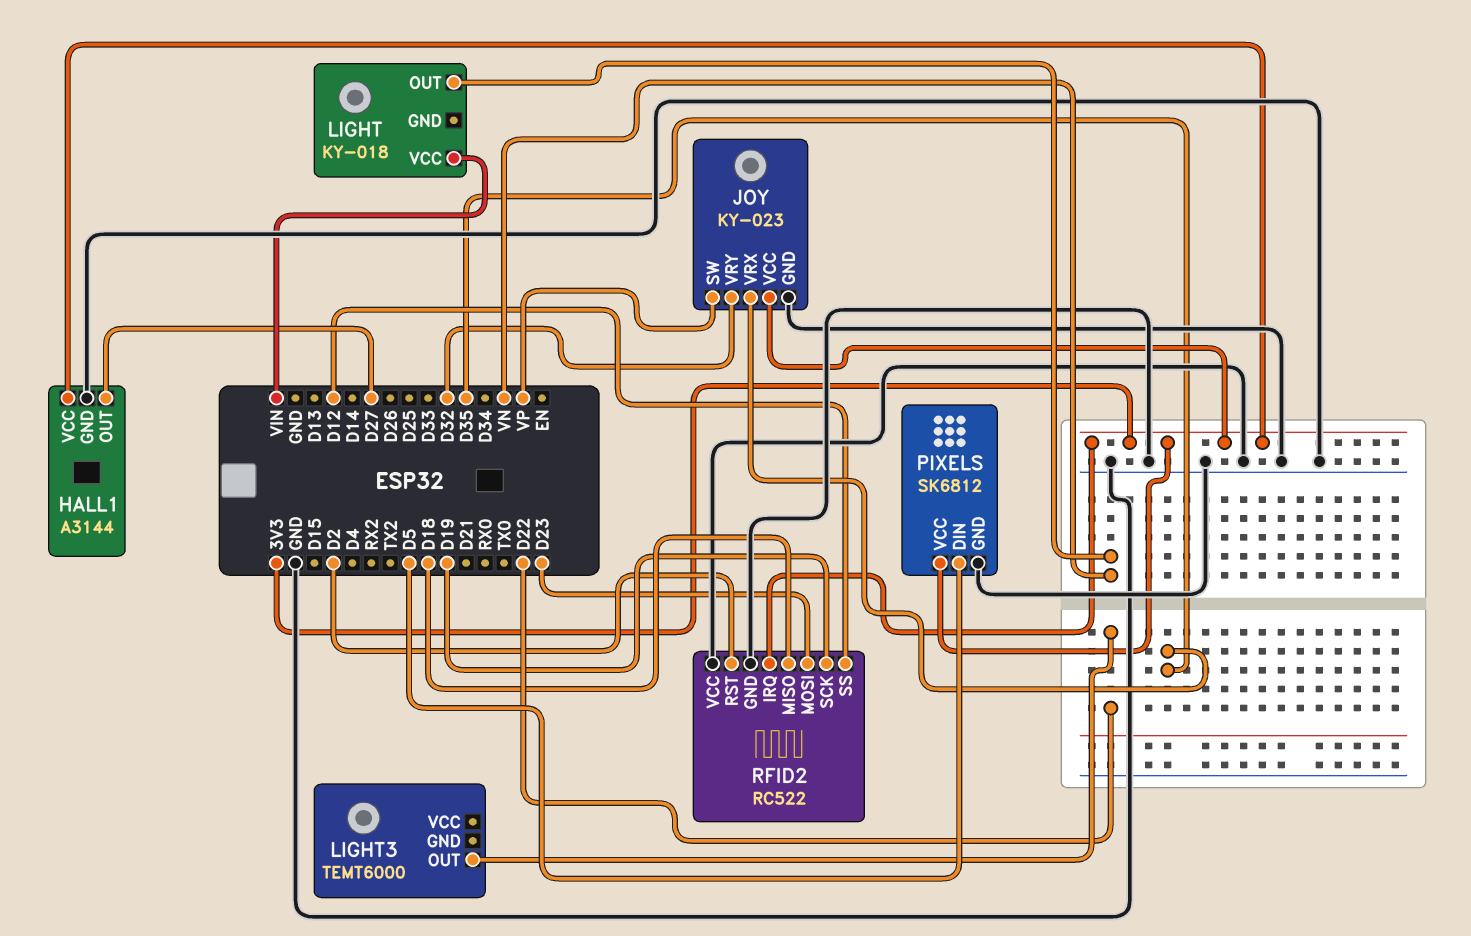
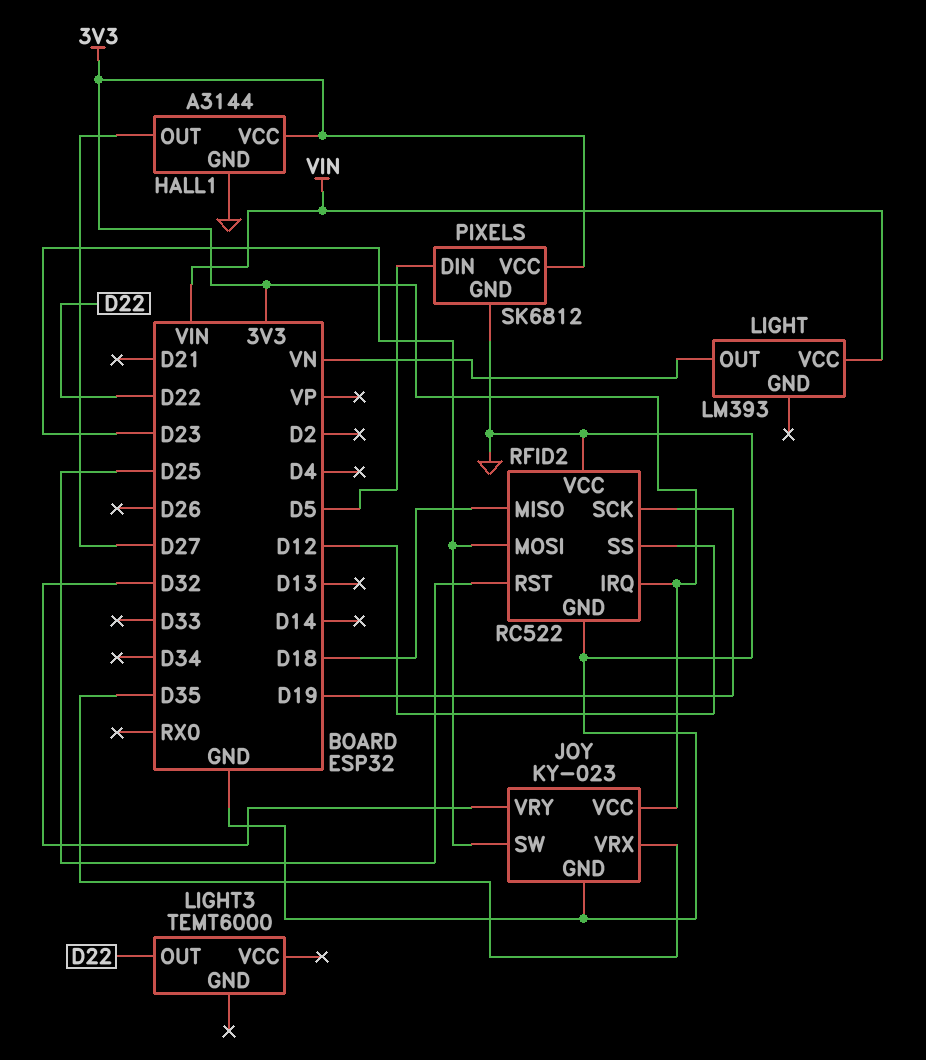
JOY pin SW: VP -> D23
LIGHT: KY-018 -> LM393
RFID2 pin RST: D2 -> D25

